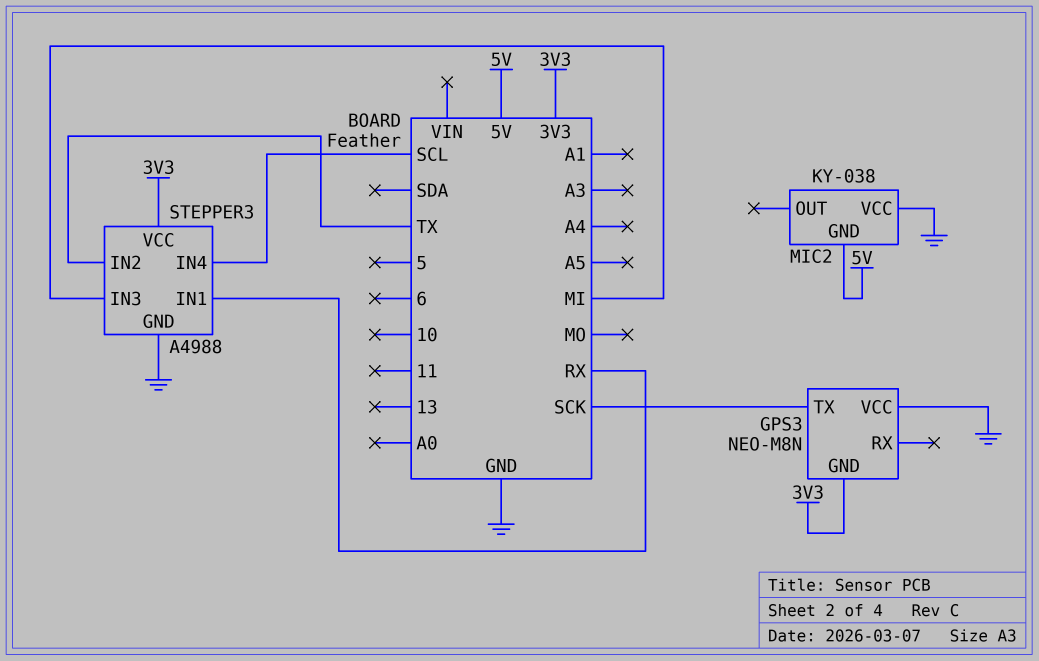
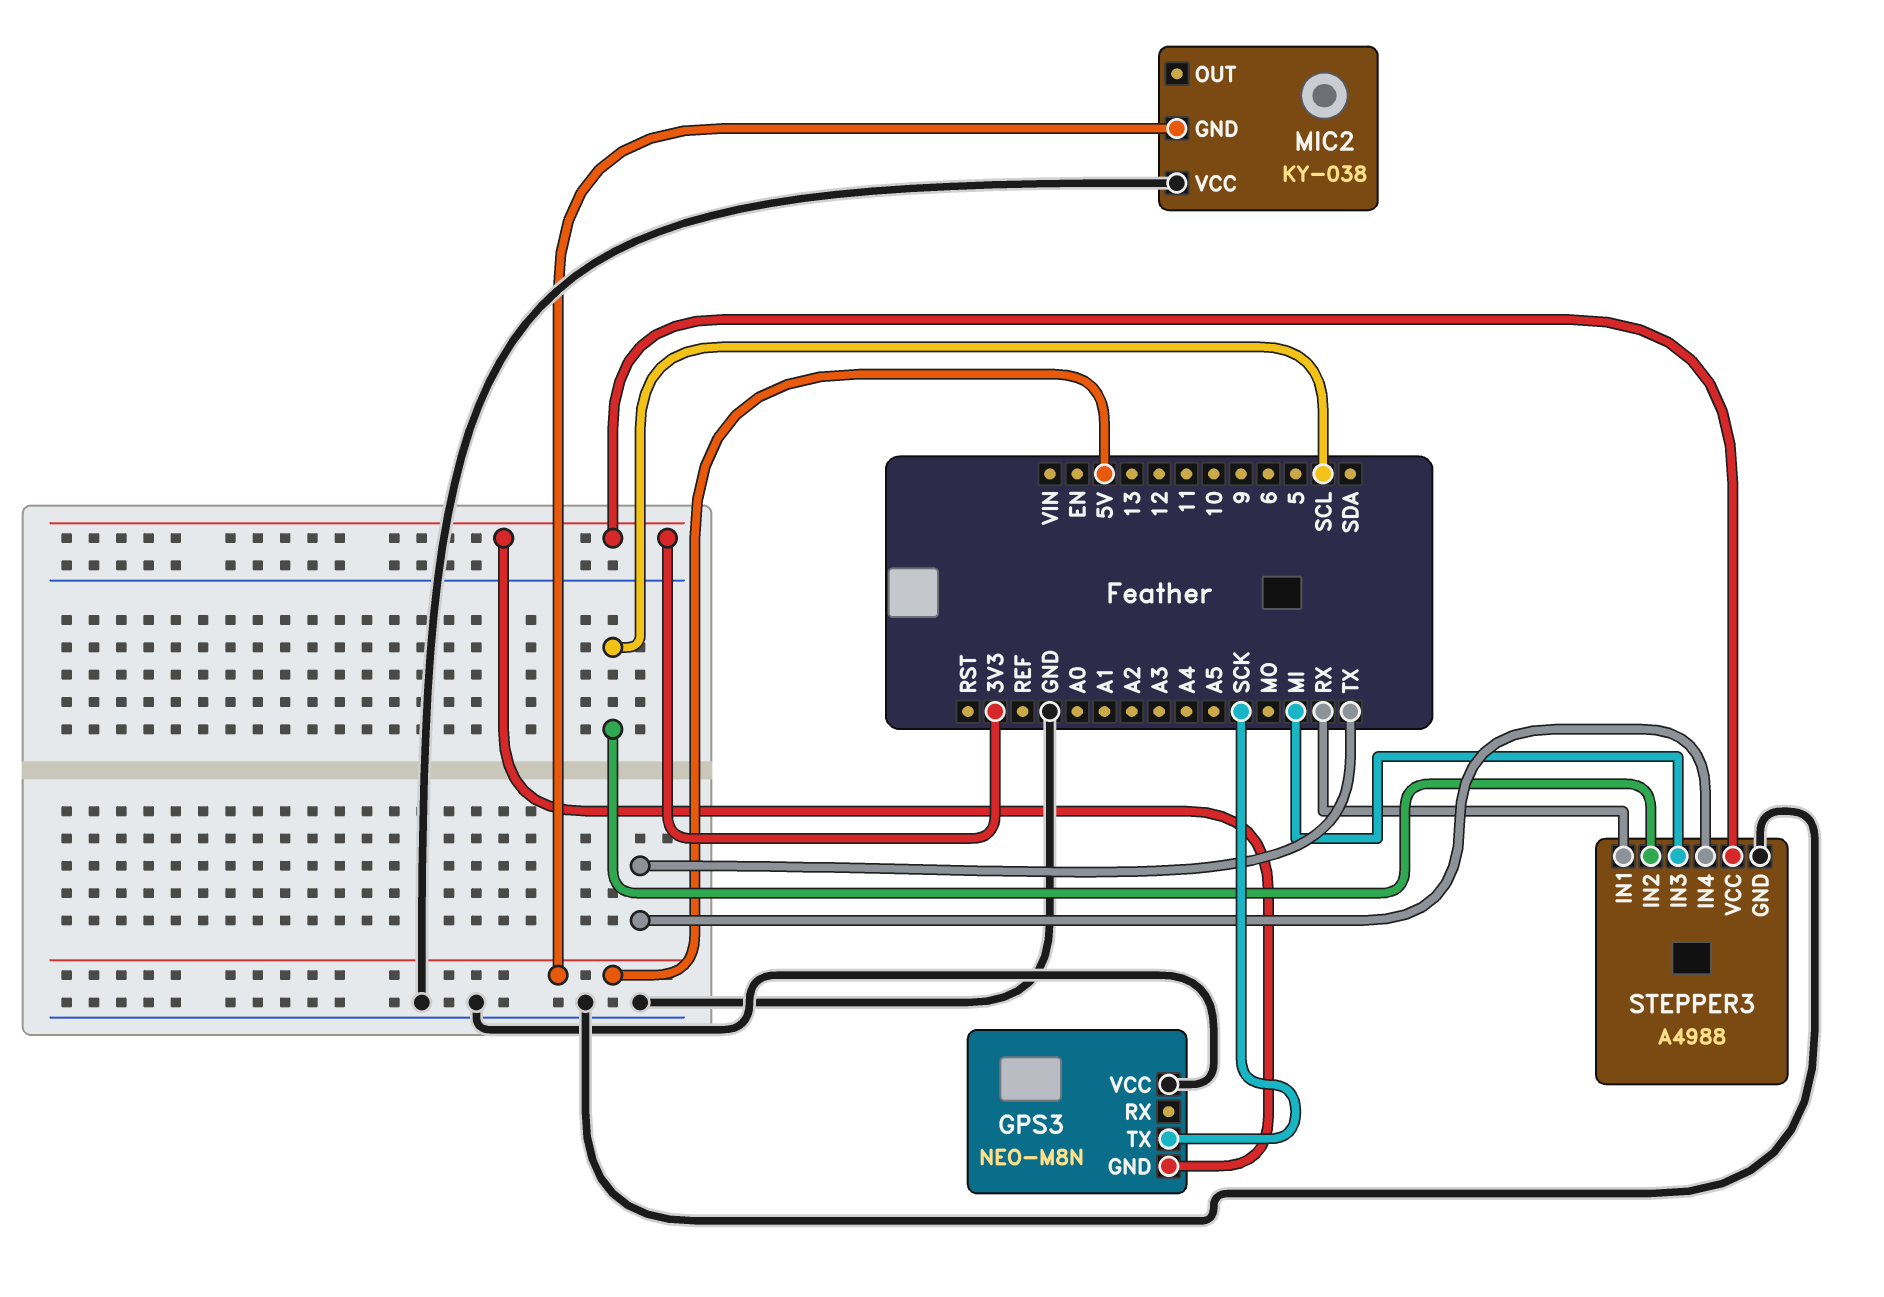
STEPPER3 pin IN2: TX -> SCL
STEPPER3 pin IN4: SCL -> TX

